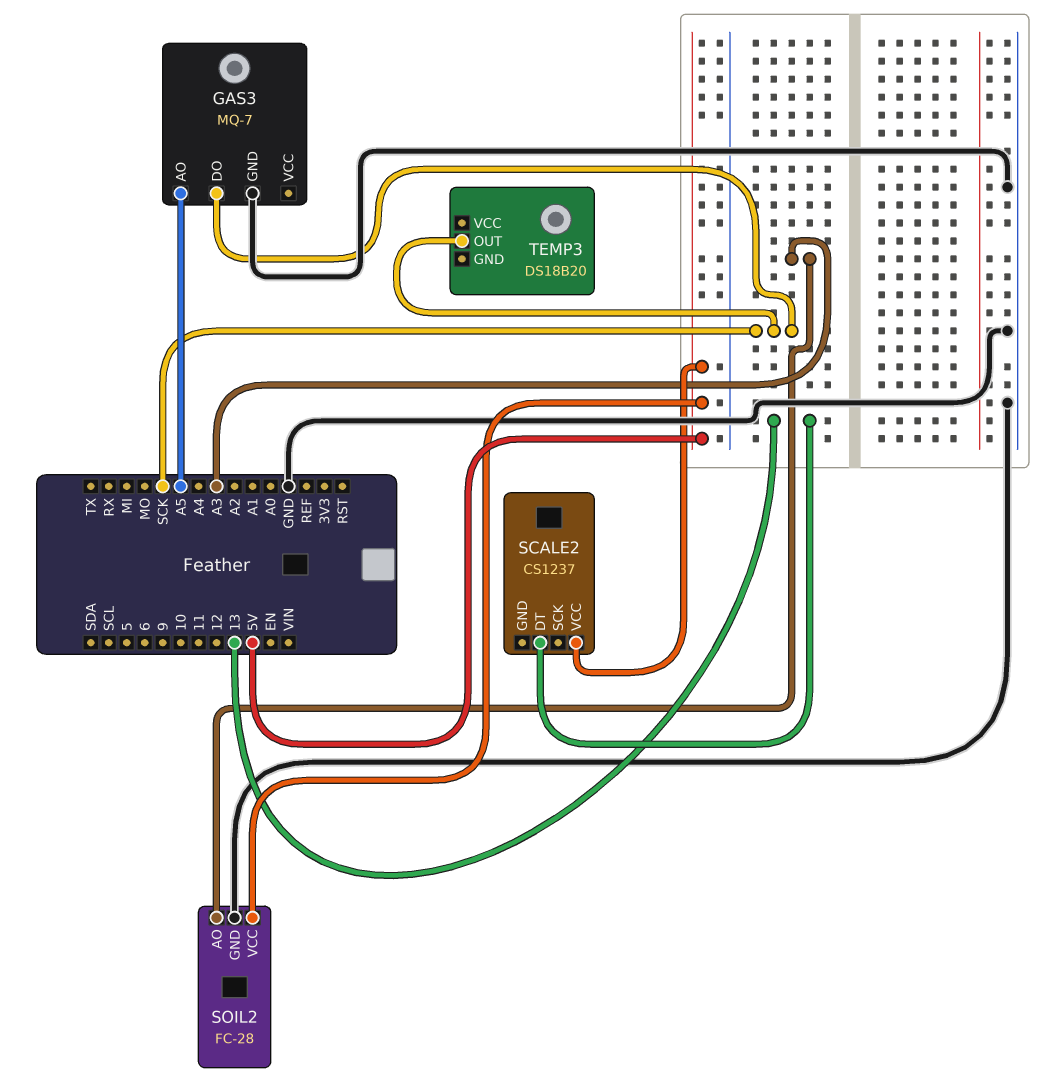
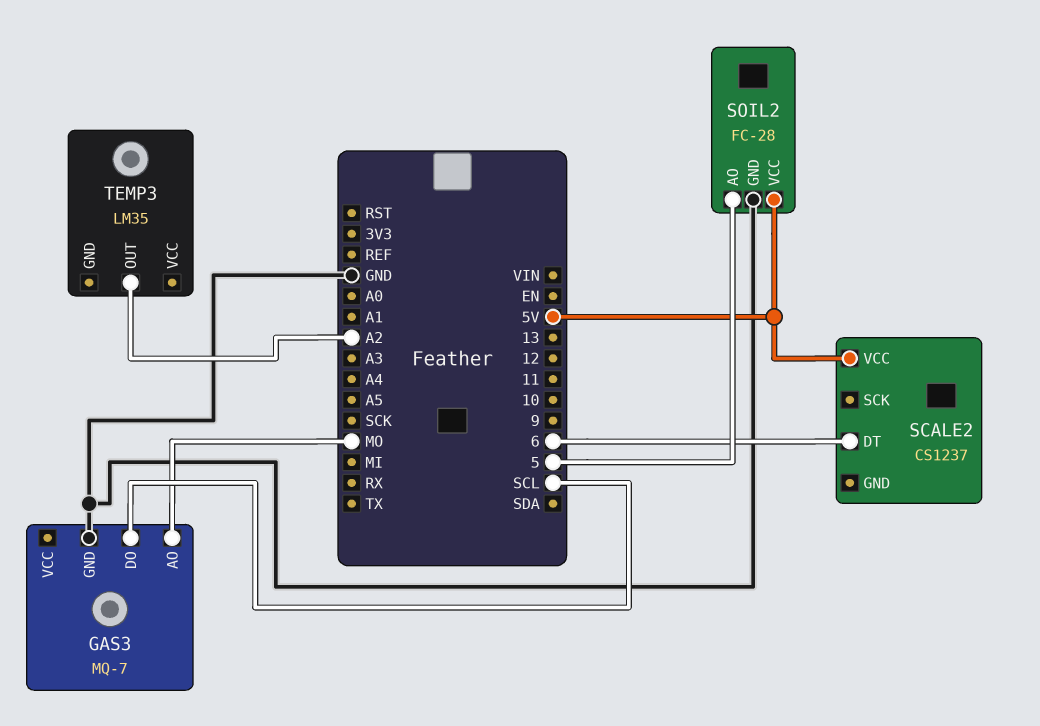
GAS3 pin AO: A5 -> MO
GAS3 pin DO: SCK -> SCL
SCALE2 pin DT: 13 -> 6
SOIL2 pin AO: A3 -> 5
TEMP3: DS18B20 -> LM35
TEMP3 pin OUT: SCK -> A2

